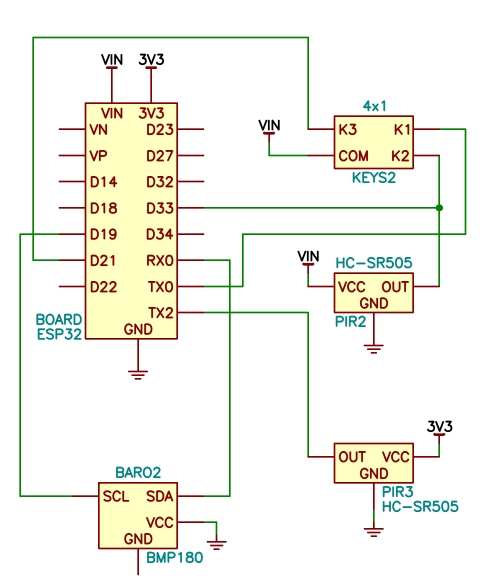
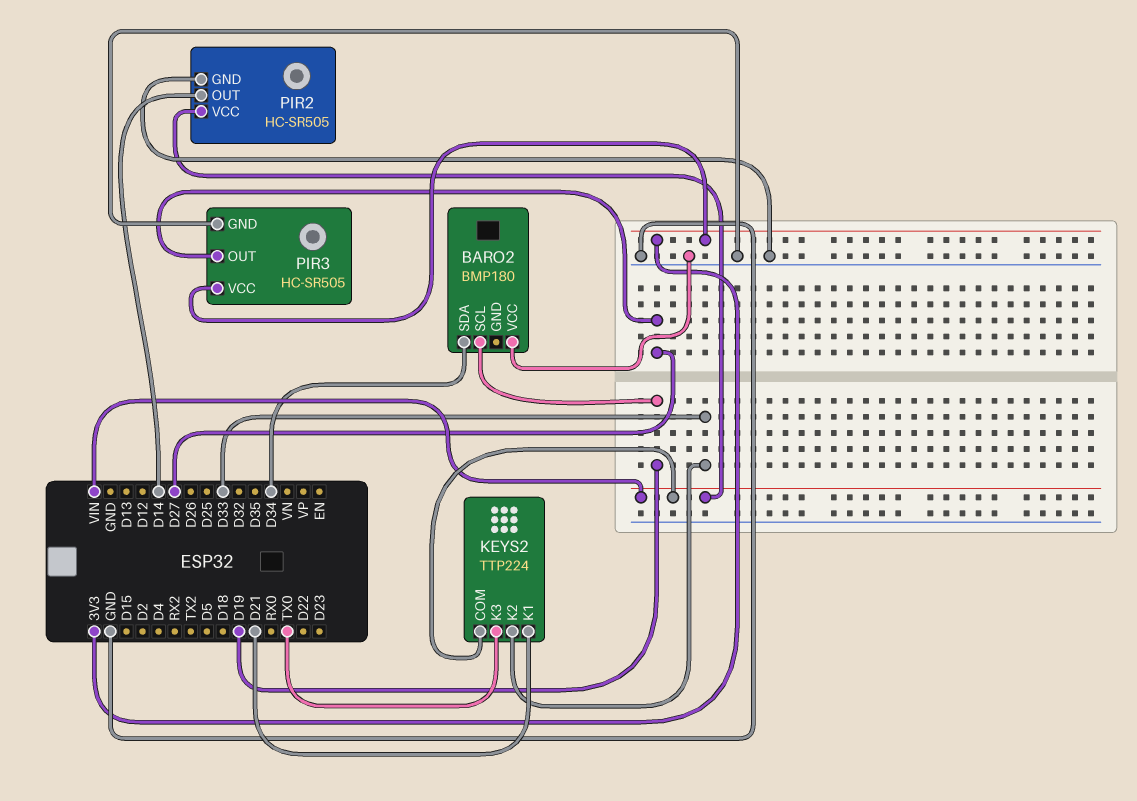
BARO2 pin SDA: RX0 -> D34
KEYS2: 4x1 -> TTP224
KEYS2 pin K1: TX0 -> D21
KEYS2 pin K3: D21 -> TX0
PIR2 pin OUT: D33 -> D14
PIR3 pin OUT: TX2 -> D27

